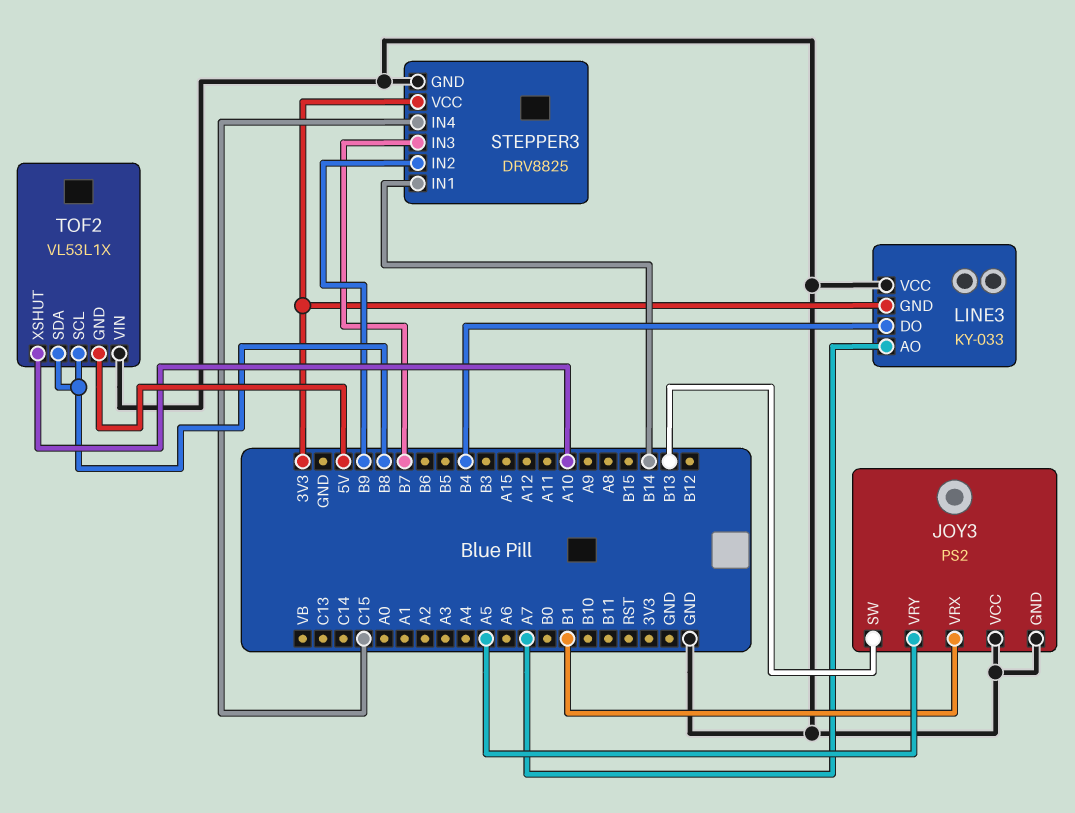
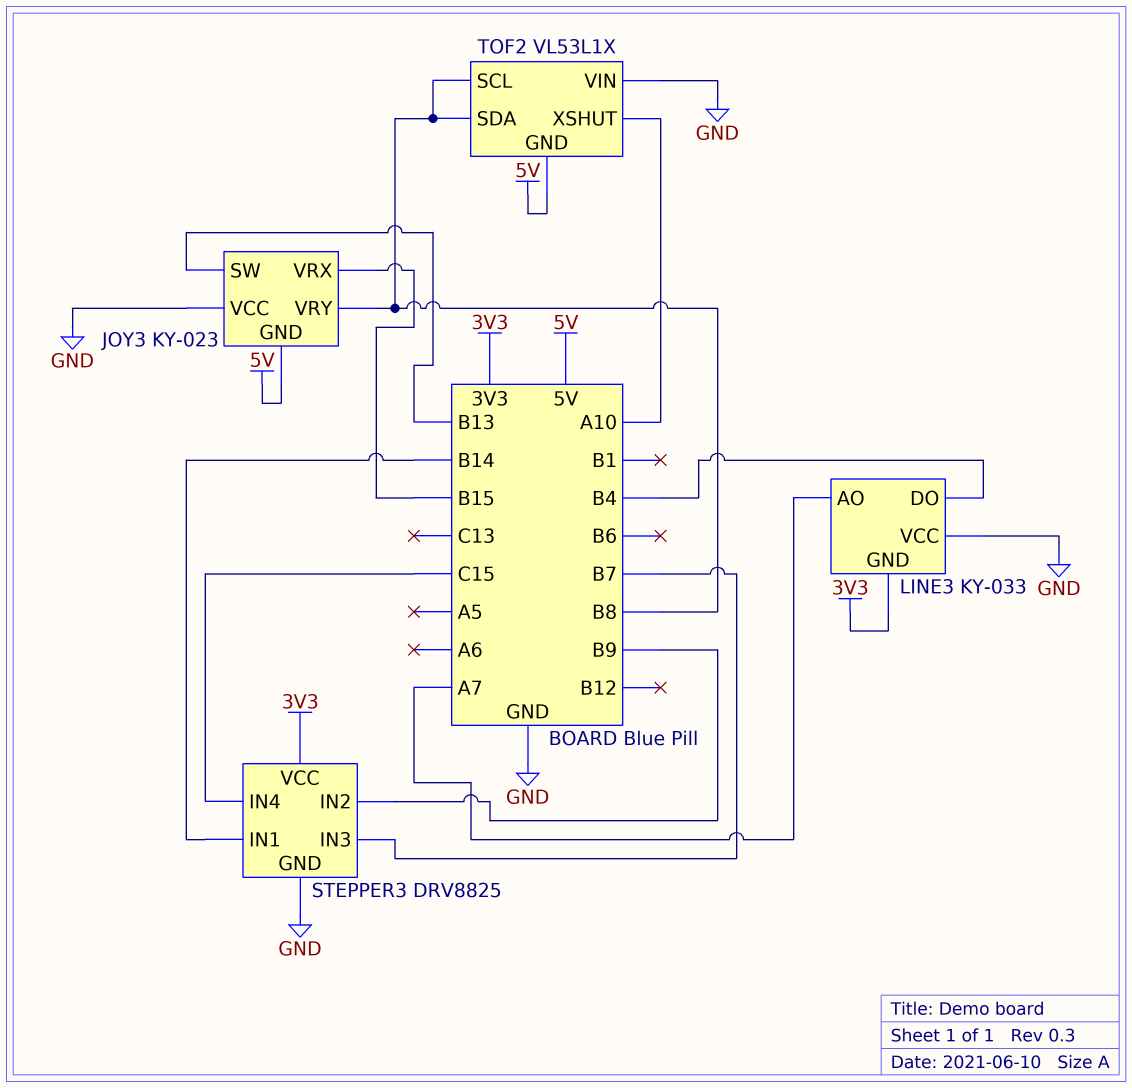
JOY3: PS2 -> KY-023
JOY3 pin GND: GND -> 5V
JOY3 pin VRX: B1 -> B15
JOY3 pin VRY: A5 -> B8

